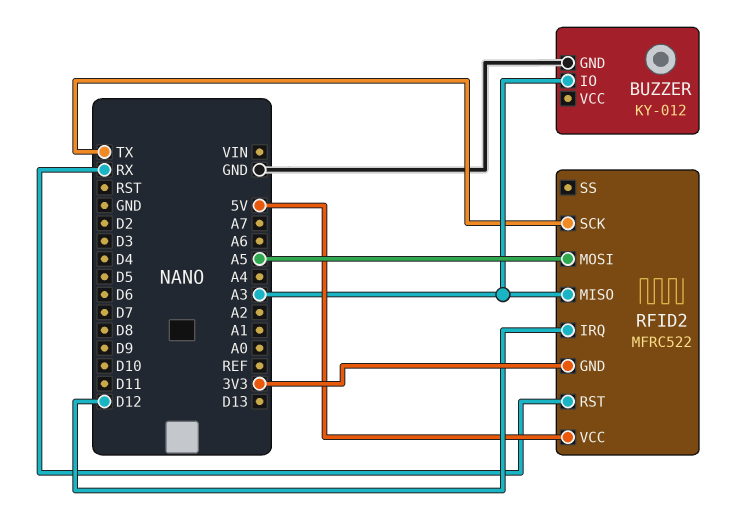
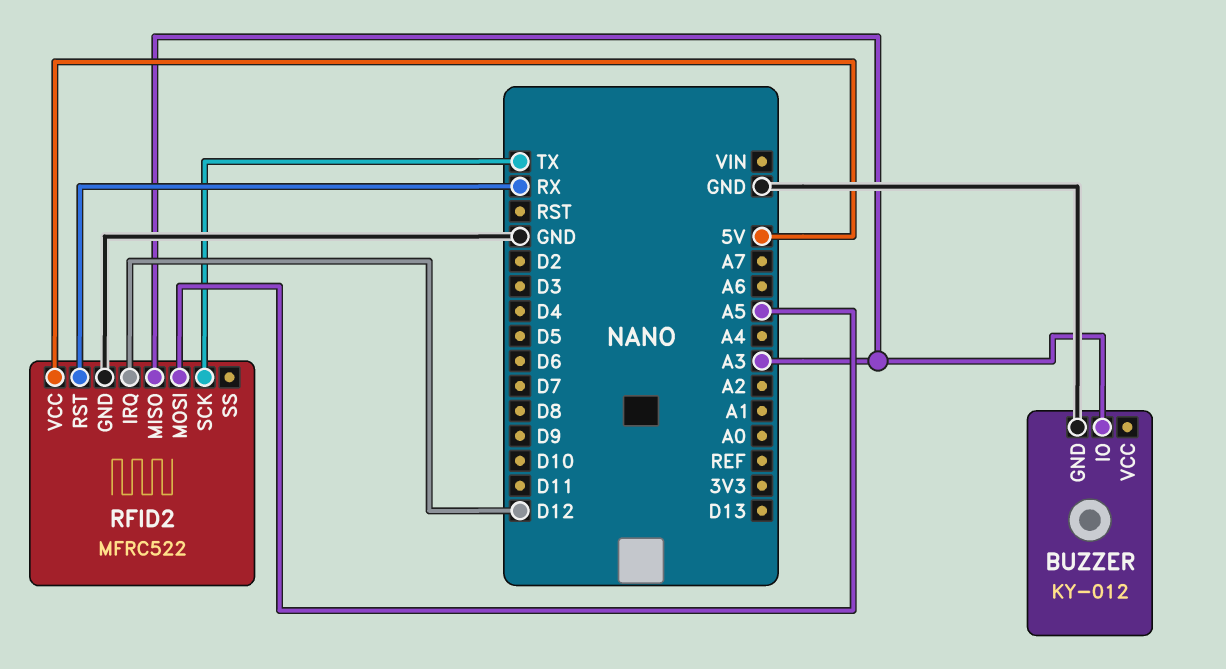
RFID2 pin GND: 3V3 -> GND

